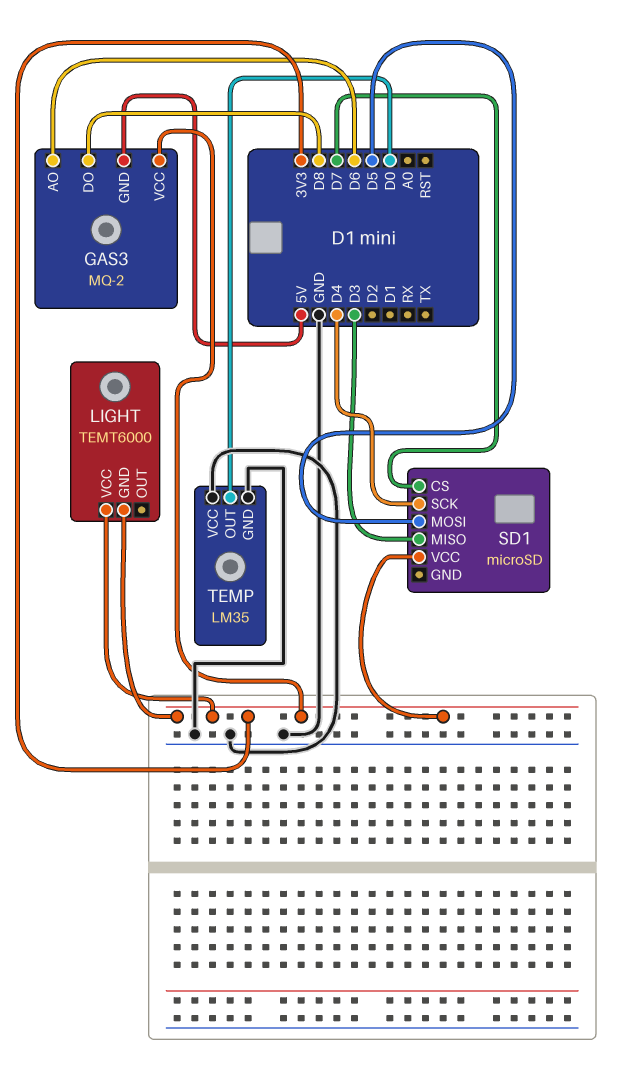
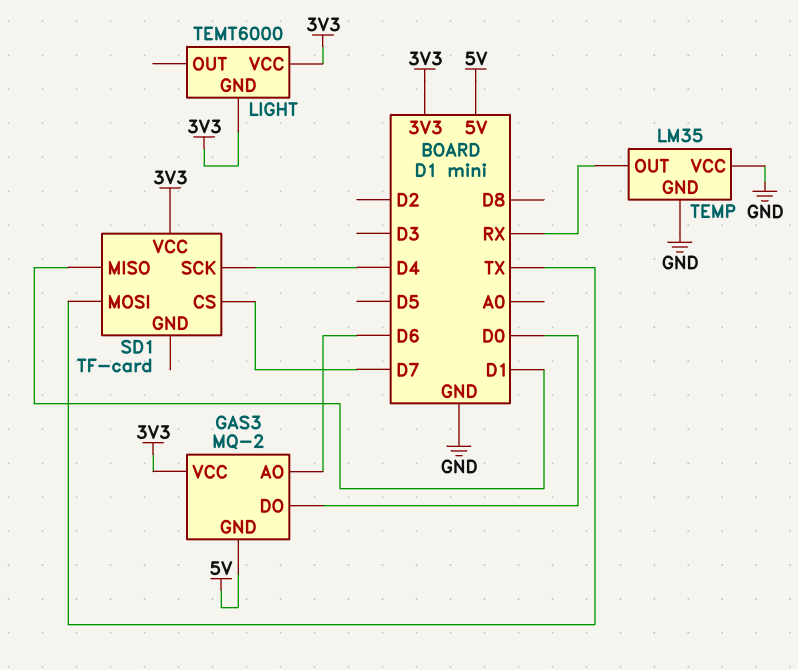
GAS3 pin DO: D8 -> D0
SD1: microSD -> TF-card
SD1 pin MISO: D3 -> D1
SD1 pin MOSI: D5 -> TX
TEMP pin OUT: D0 -> RX

